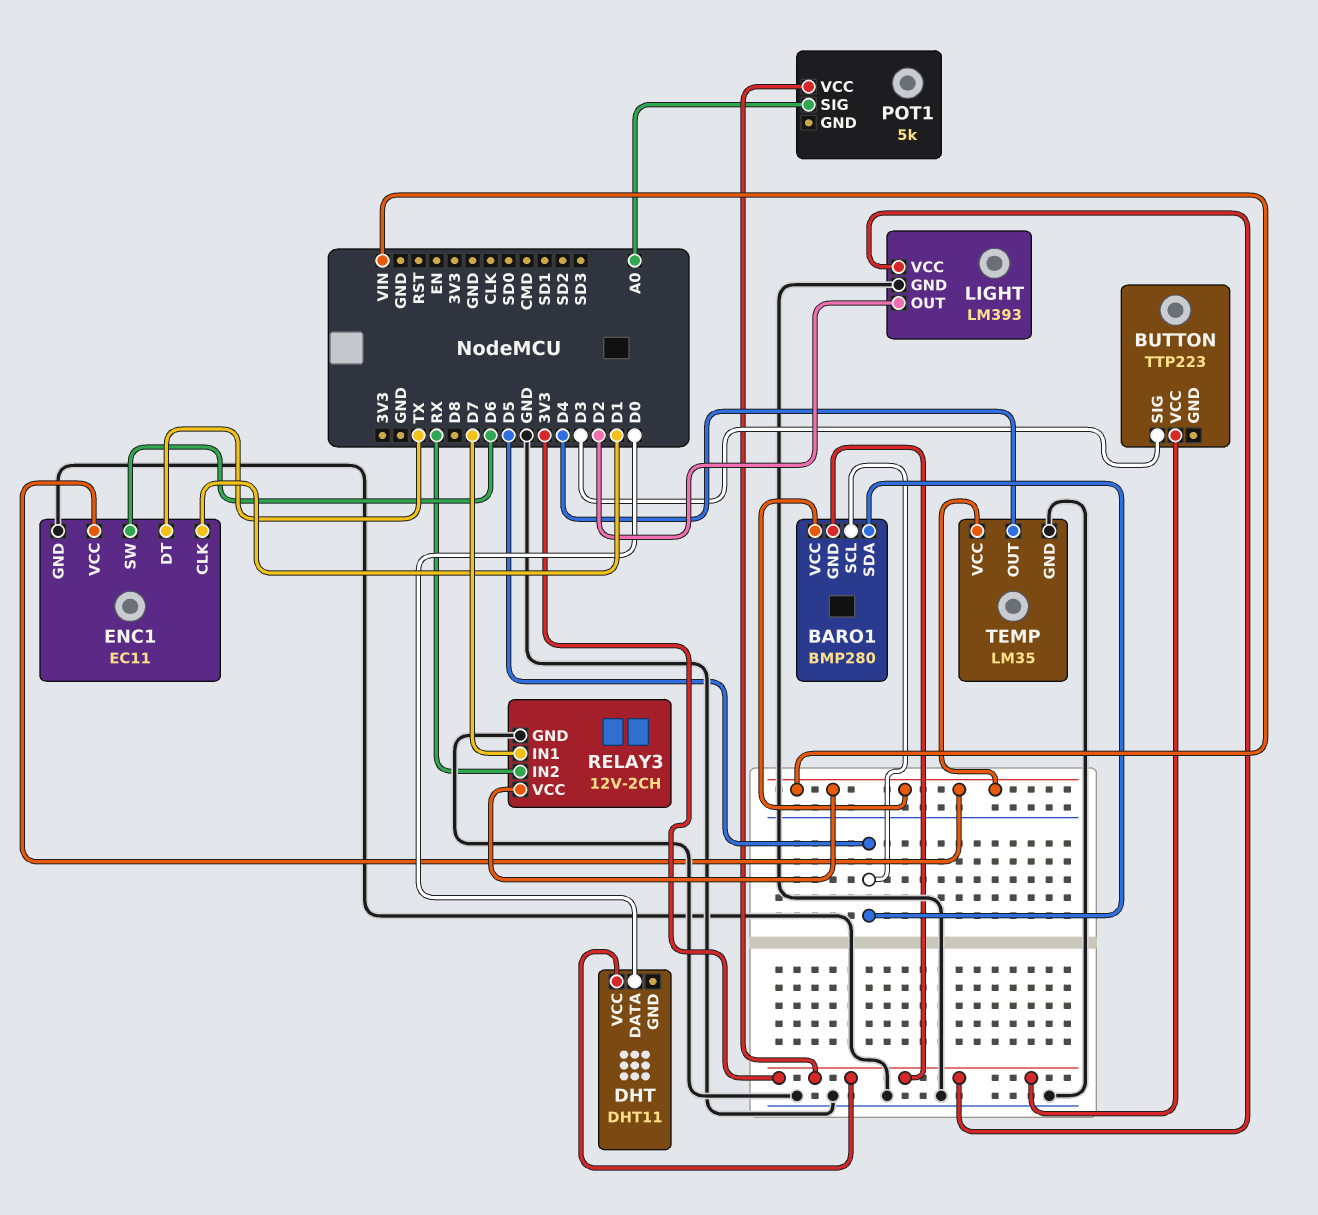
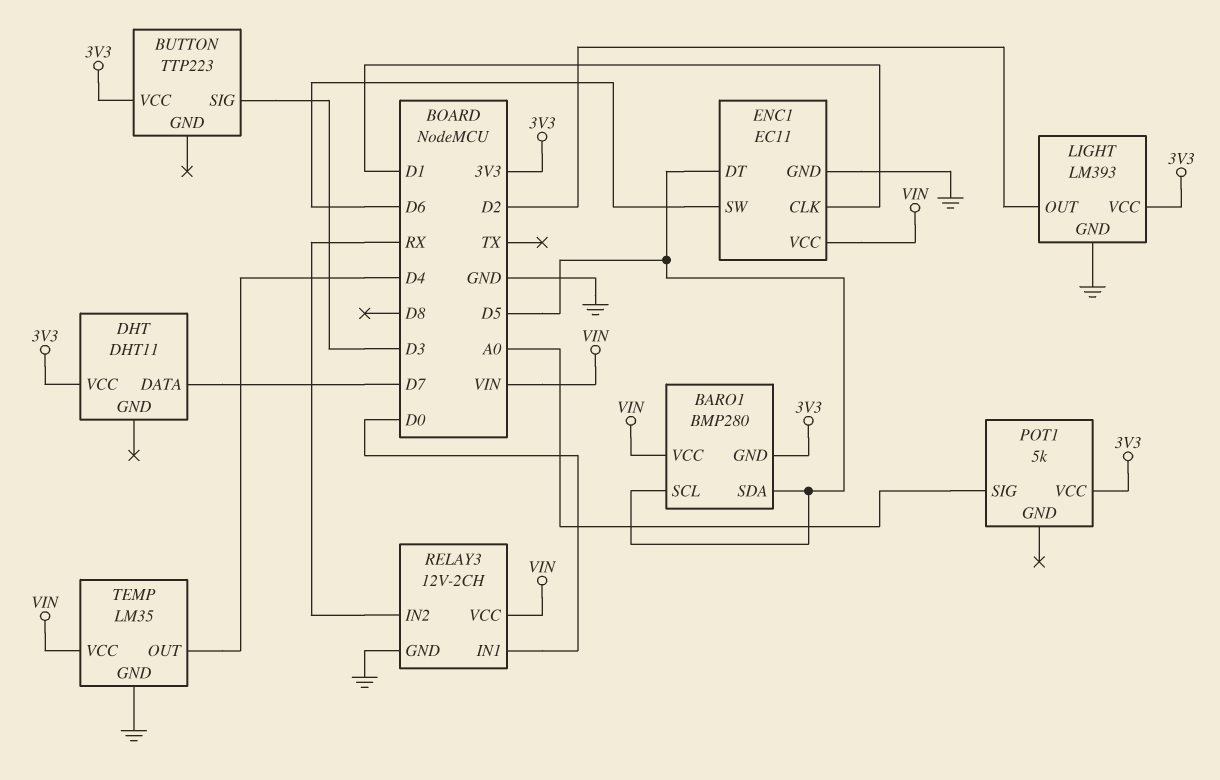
DHT pin DATA: D0 -> D7
ENC1 pin DT: TX -> D5
RELAY3 pin IN1: D7 -> D0

